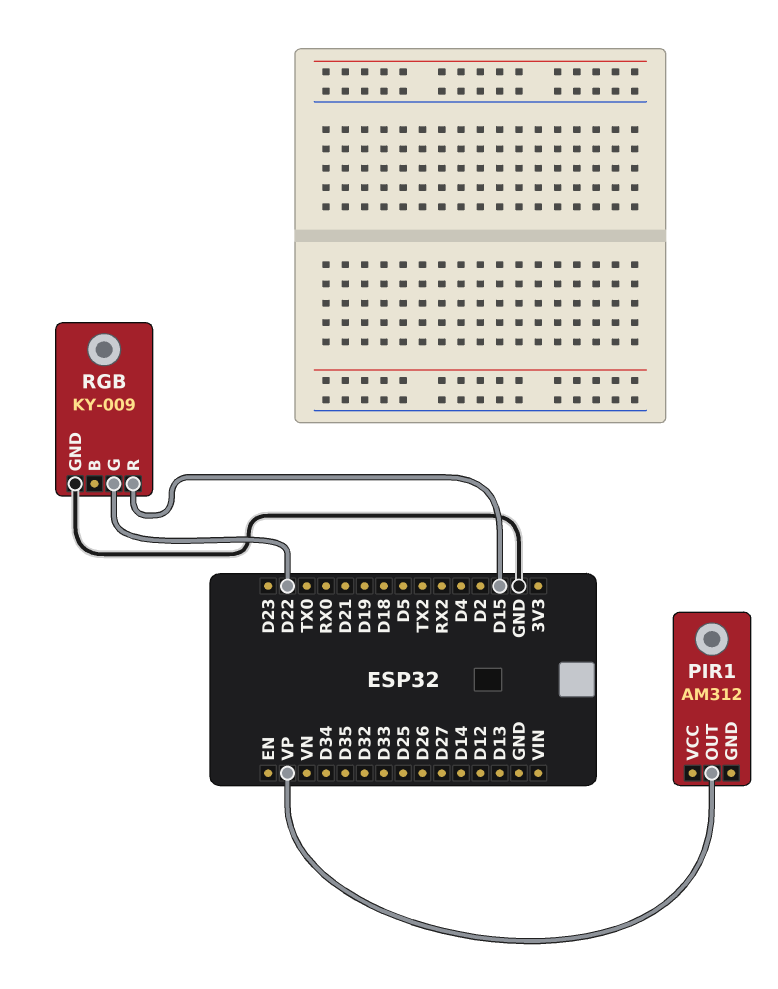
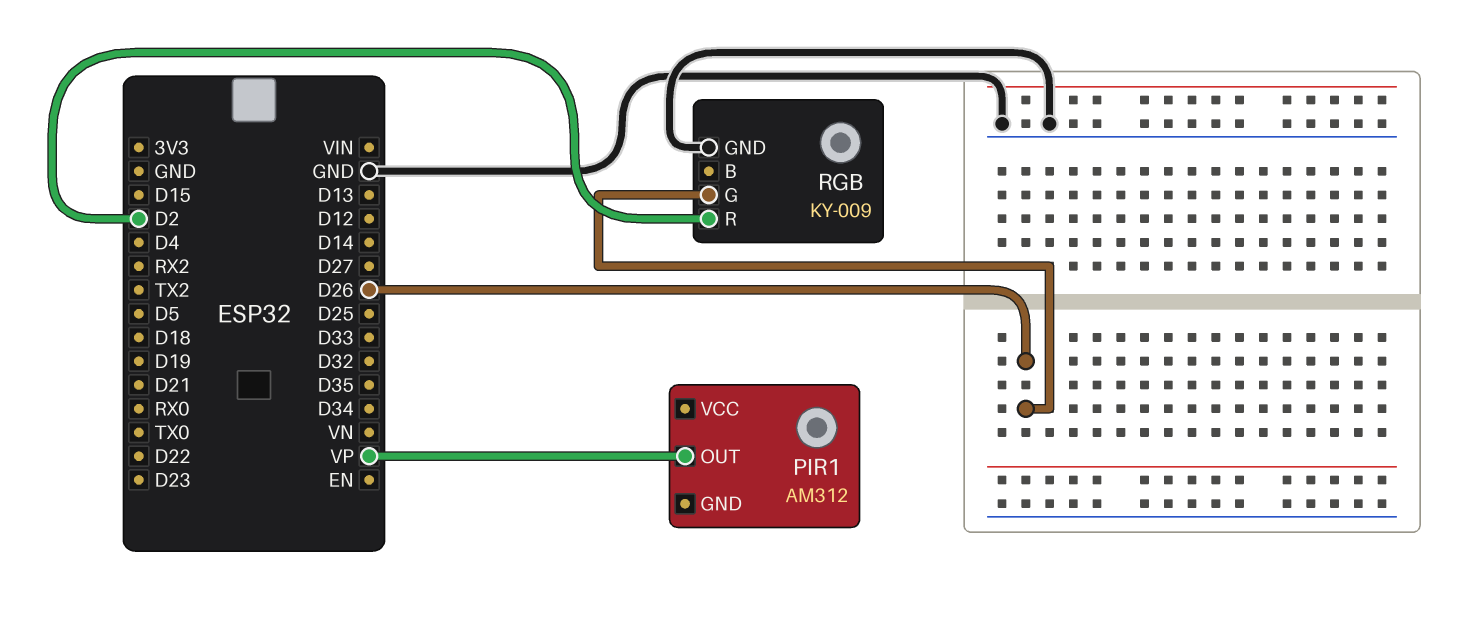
RGB pin G: D22 -> D26
RGB pin R: D15 -> D2

